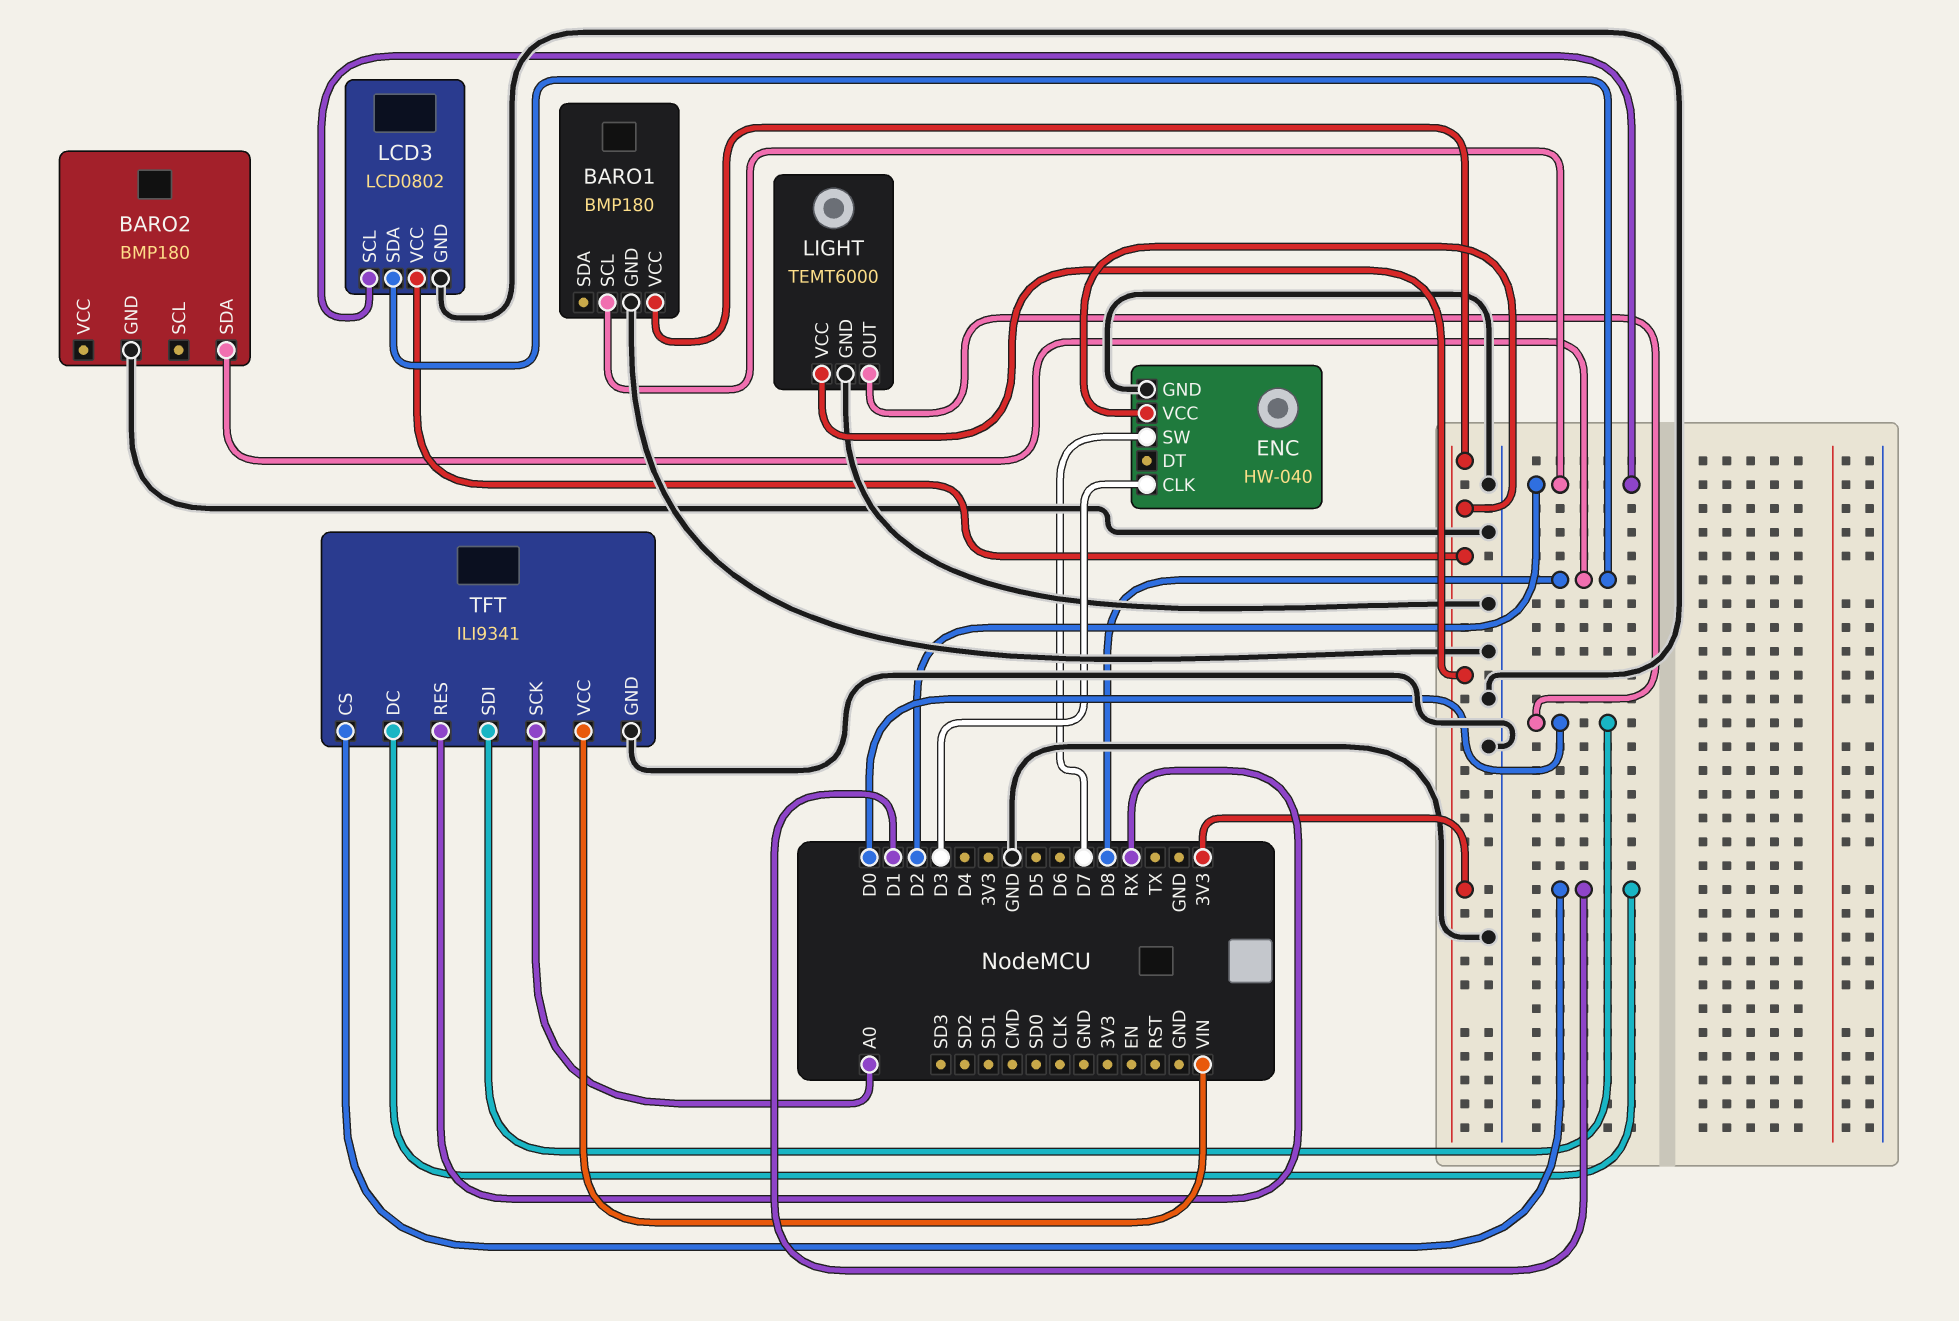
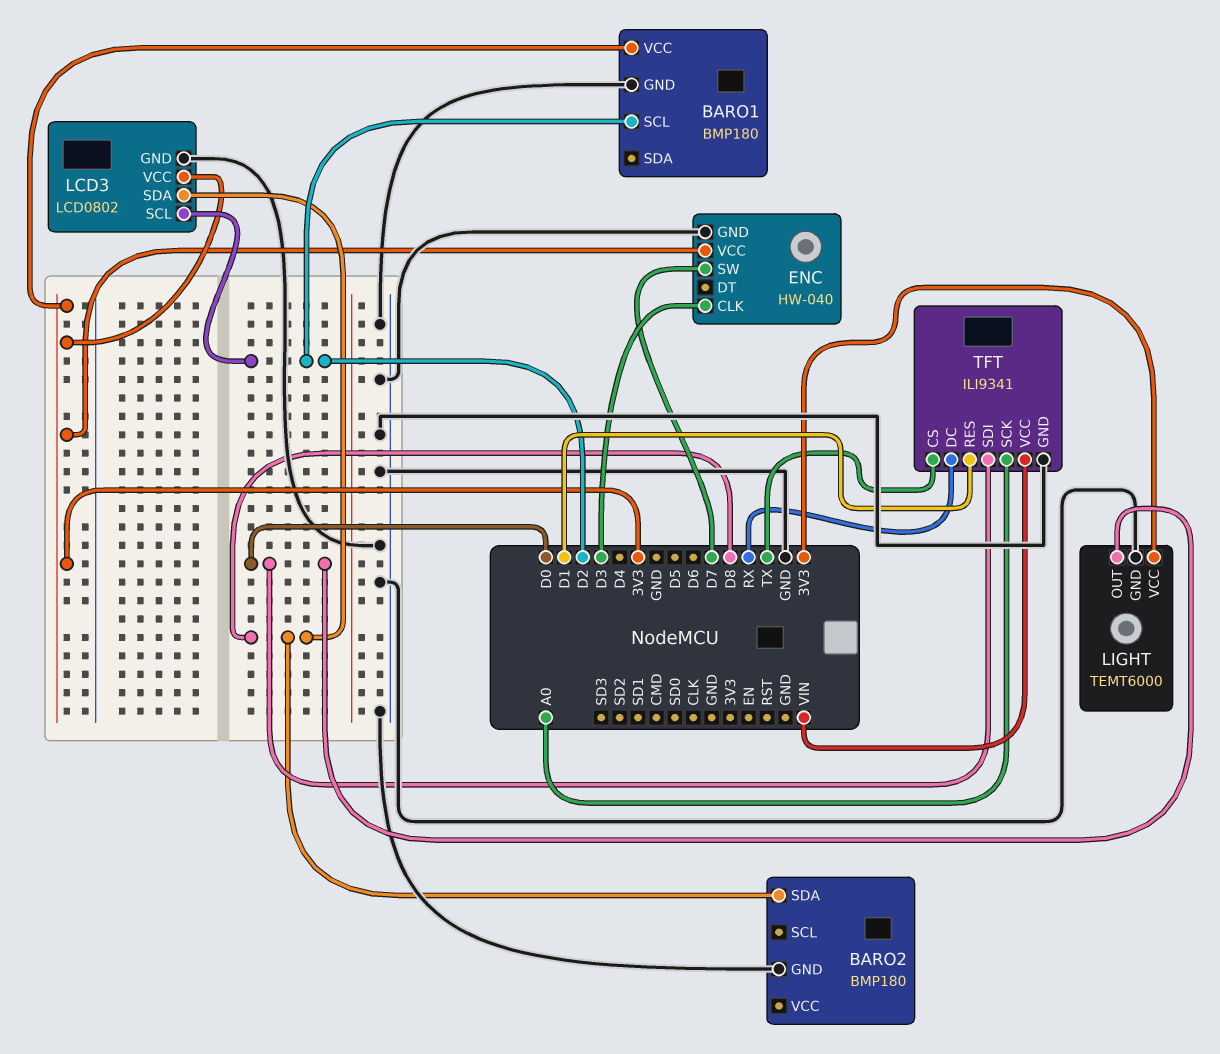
TFT pin CS: D1 -> TX
TFT pin DC: D1 -> RX
TFT pin RES: RX -> D1

